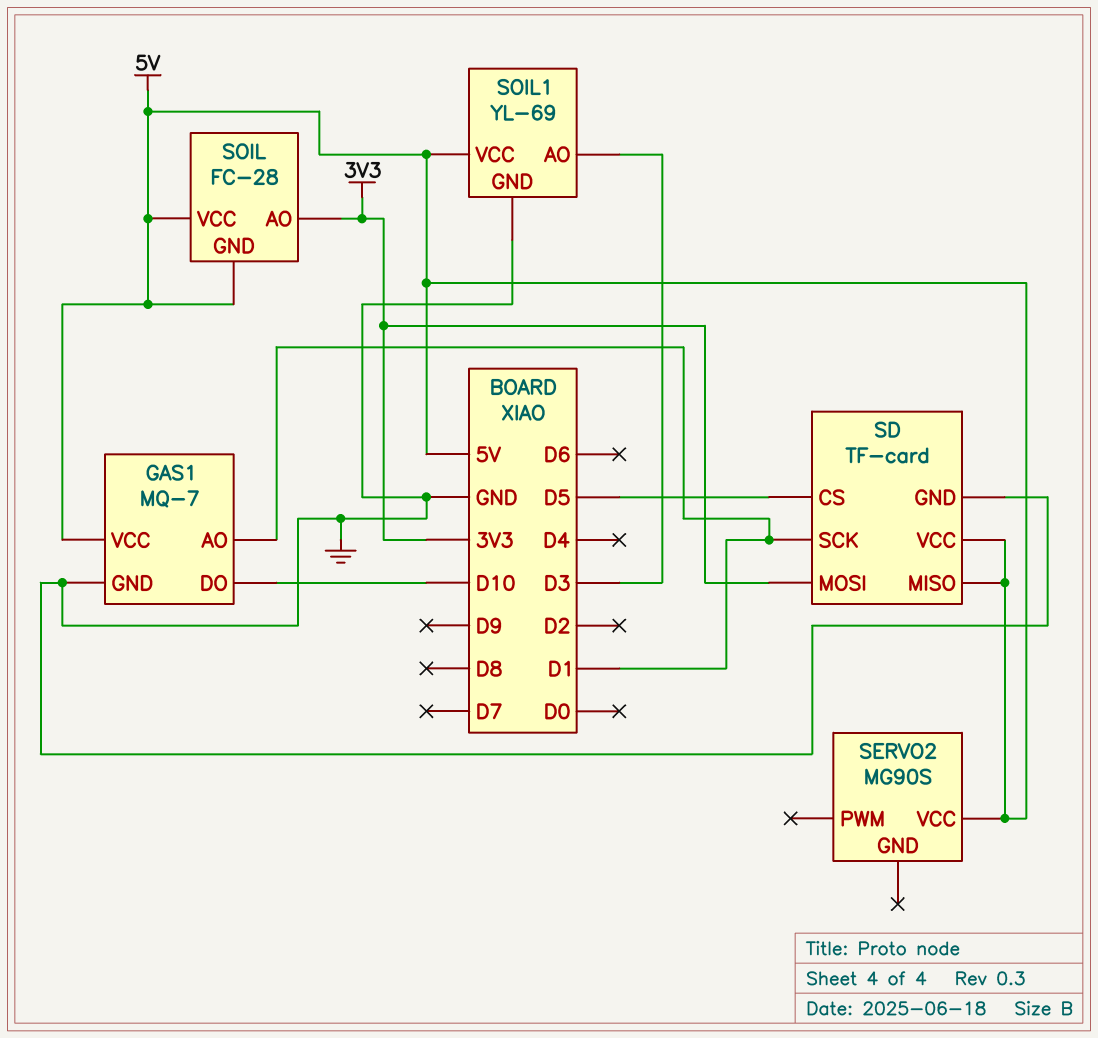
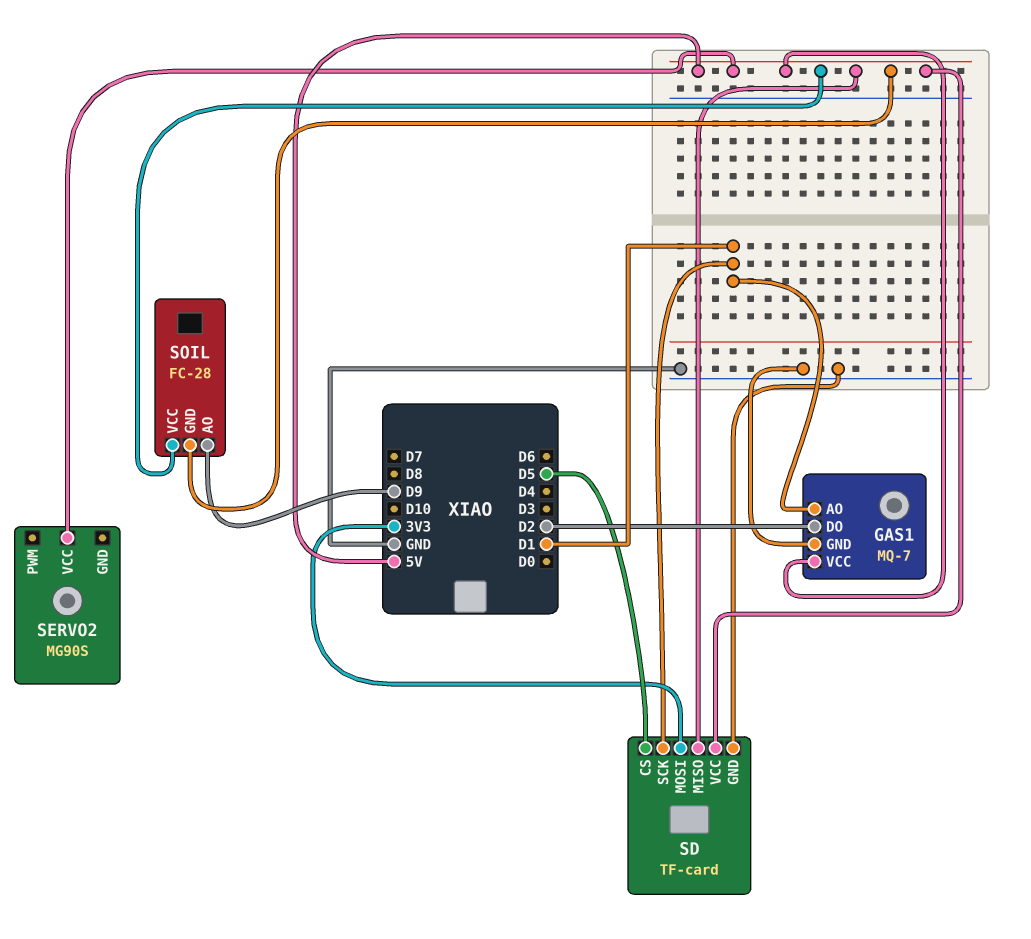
GAS1 pin DO: D10 -> D2
SOIL pin AO: 3V3 -> D9
SOIL1: YL-69 -> none
SOIL1 pin AO: D3 -> none
SOIL1 pin GND: GND -> none
SOIL1 pin VCC: 5V -> none

